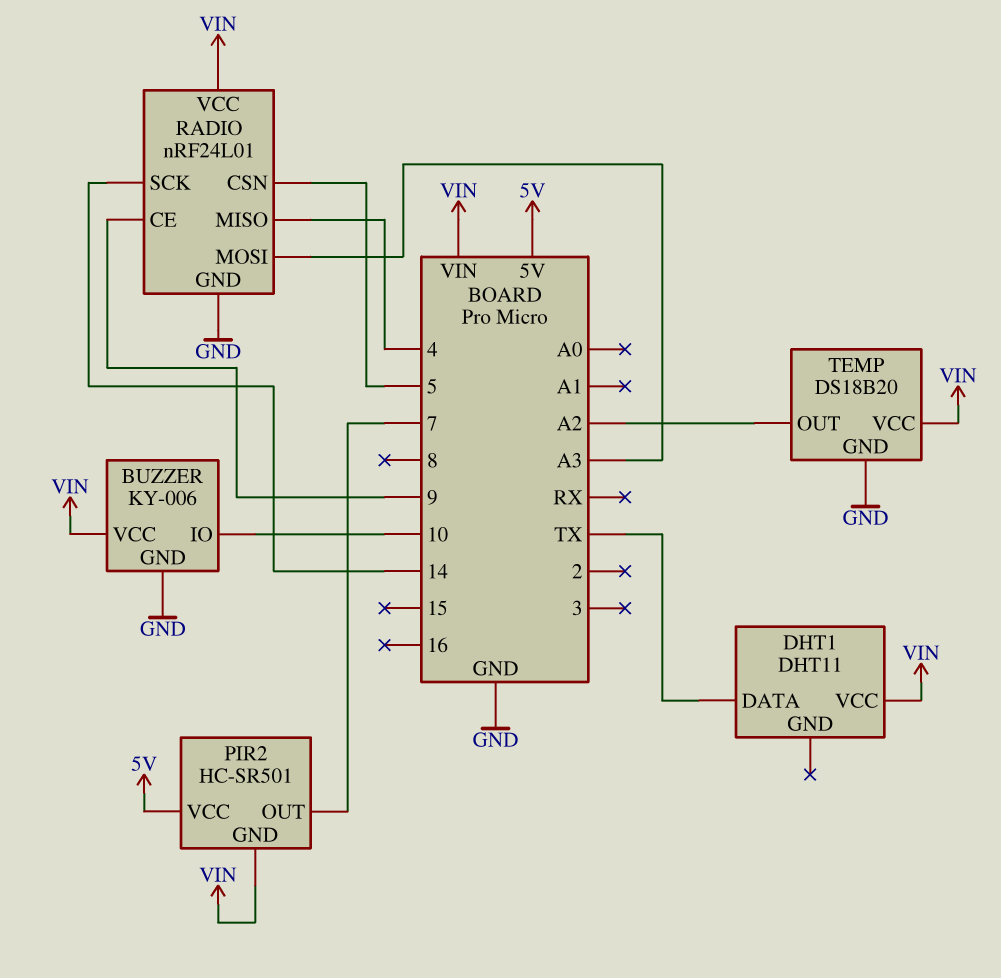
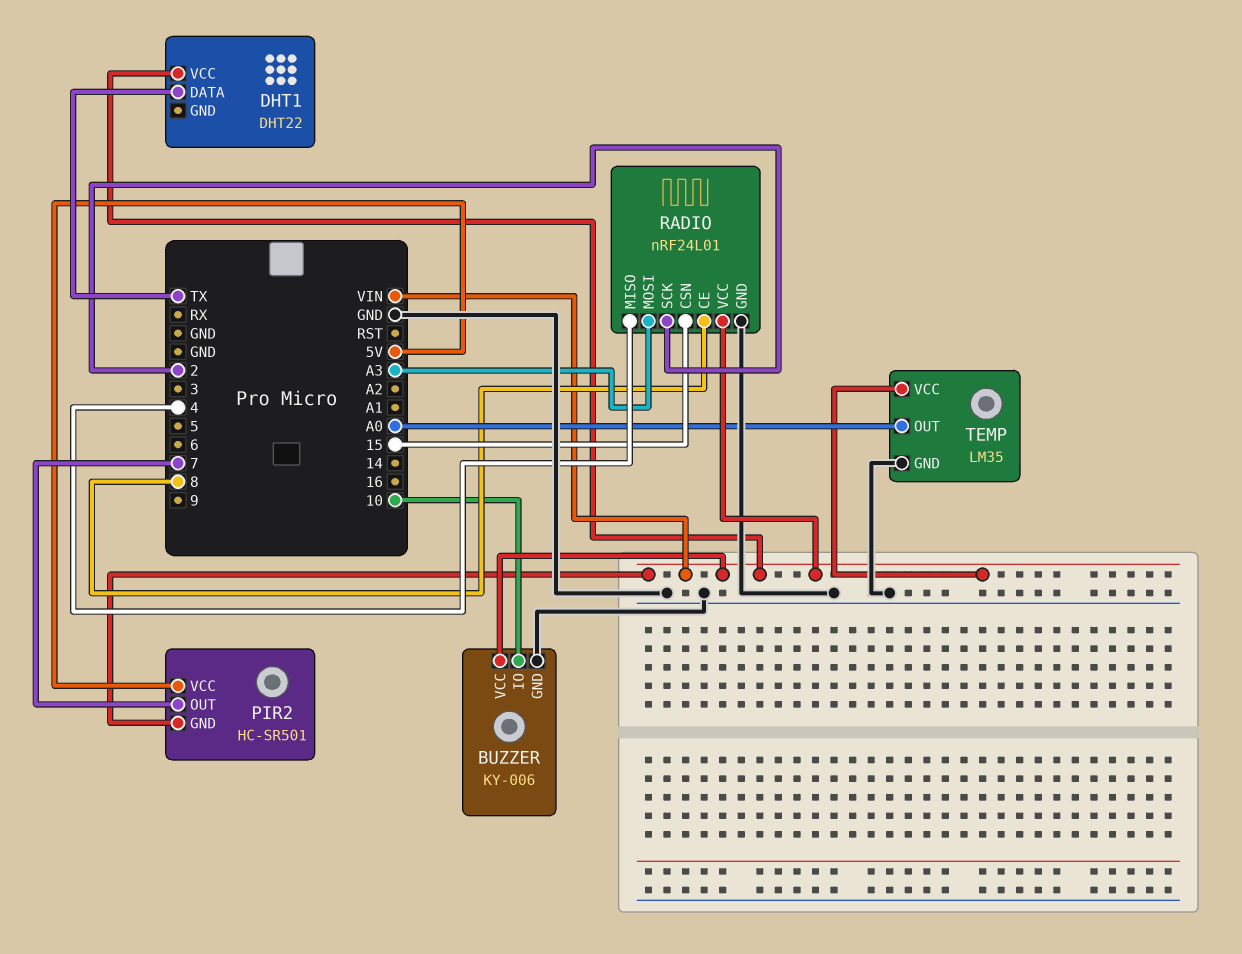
DHT1: DHT11 -> DHT22
RADIO pin CE: 9 -> 8
RADIO pin CSN: 5 -> 15
RADIO pin SCK: 14 -> 2
TEMP: DS18B20 -> LM35
TEMP pin OUT: A2 -> A0

